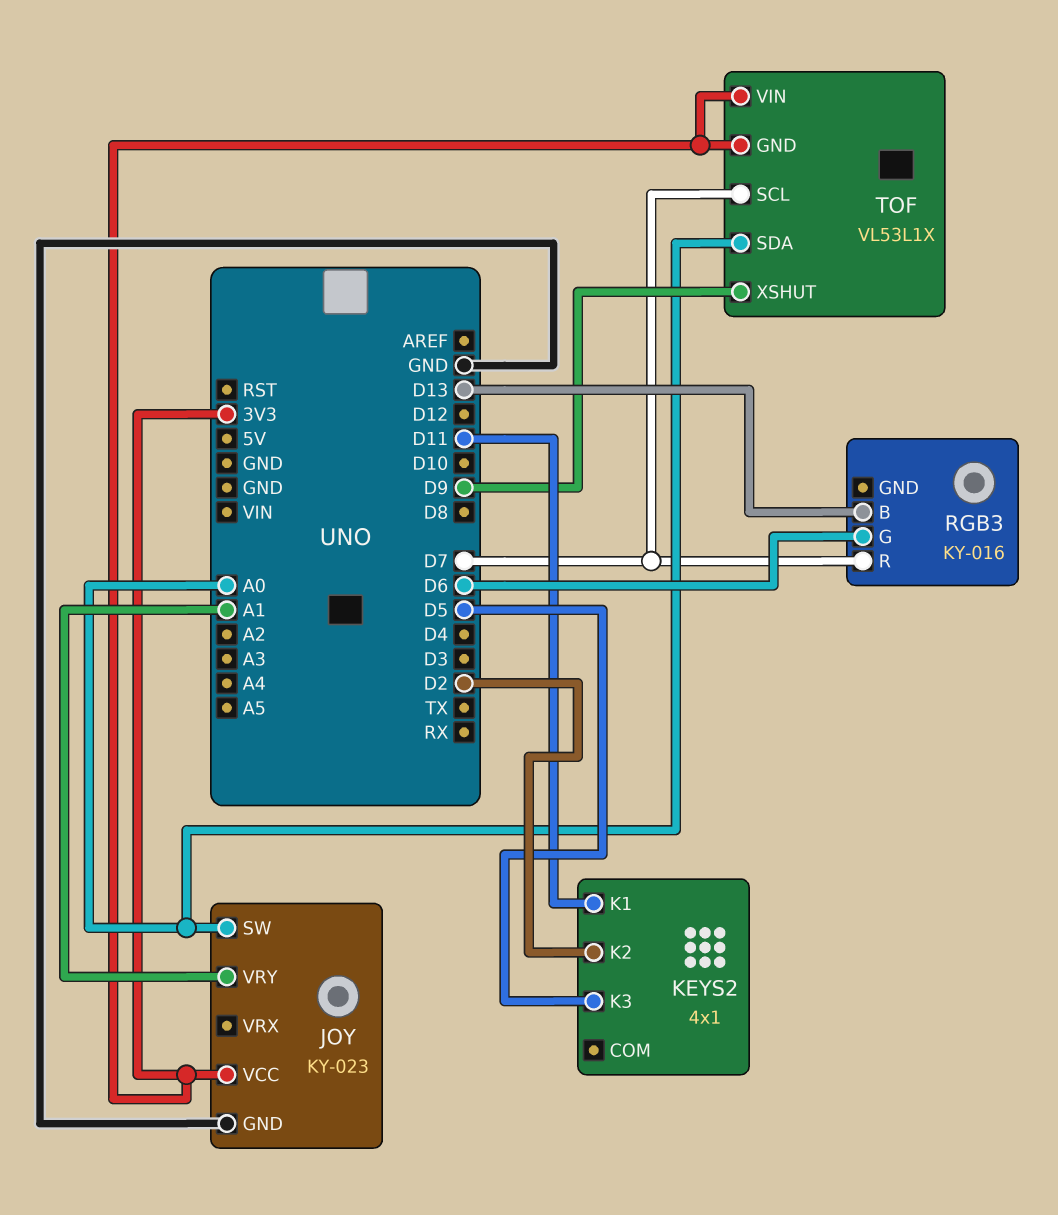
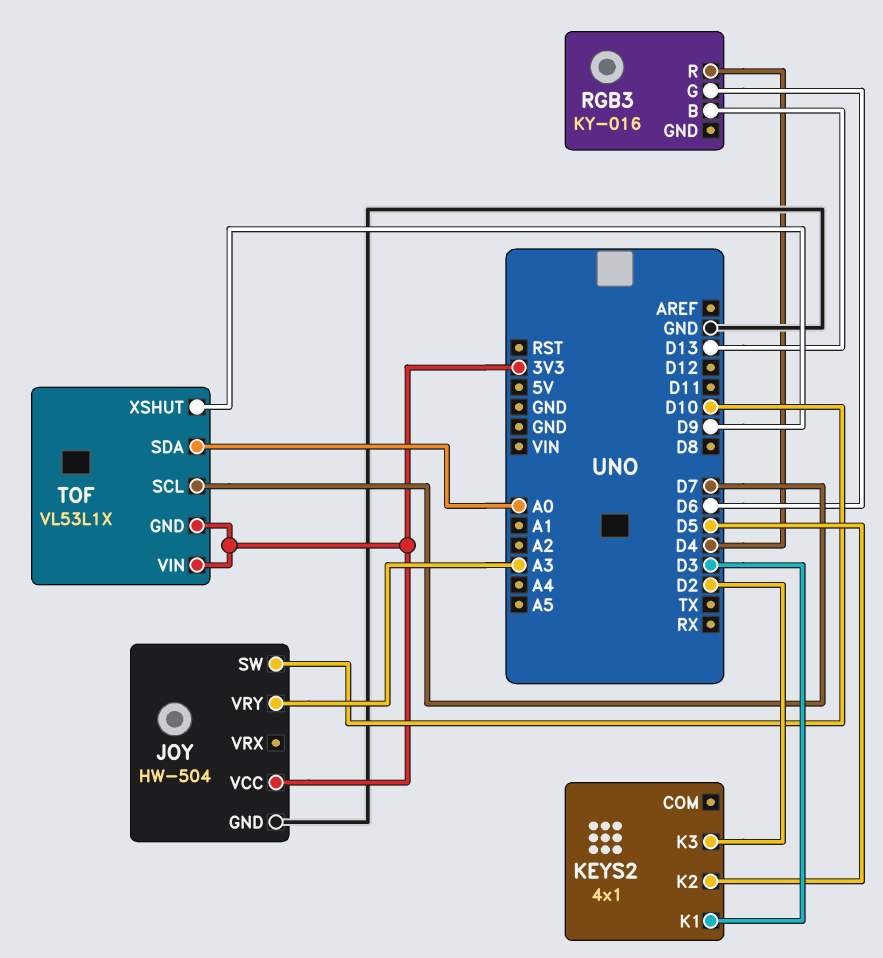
JOY: KY-023 -> HW-504
JOY pin SW: A0 -> D10
JOY pin VRY: A1 -> A3
KEYS2 pin K1: D11 -> D3
KEYS2 pin K2: D2 -> D5
KEYS2 pin K3: D5 -> D2
RGB3 pin R: D7 -> D4

